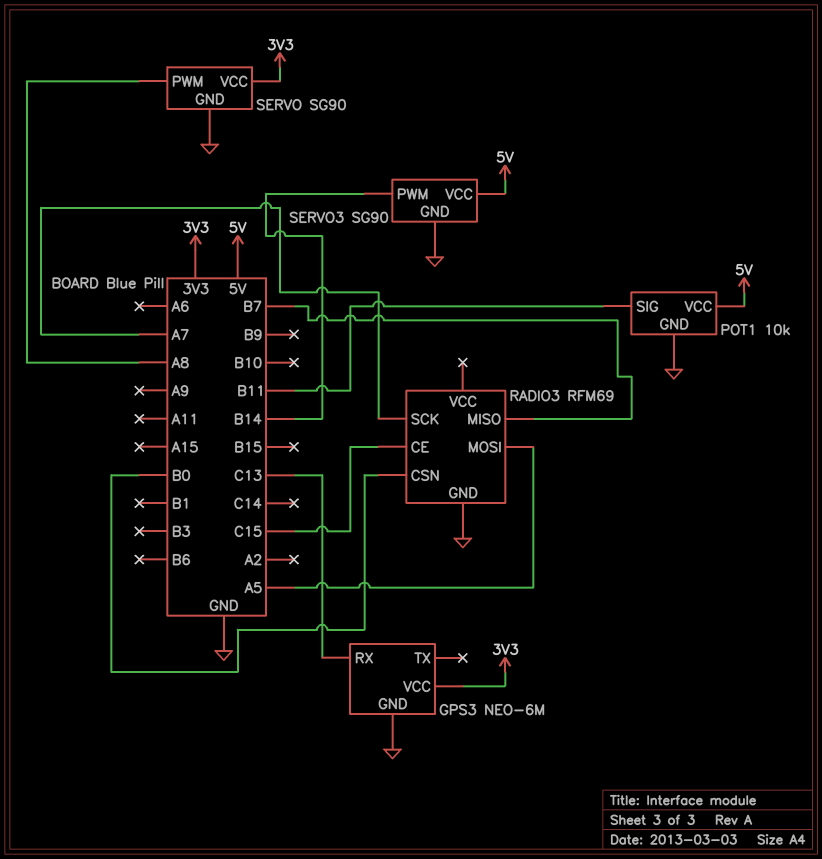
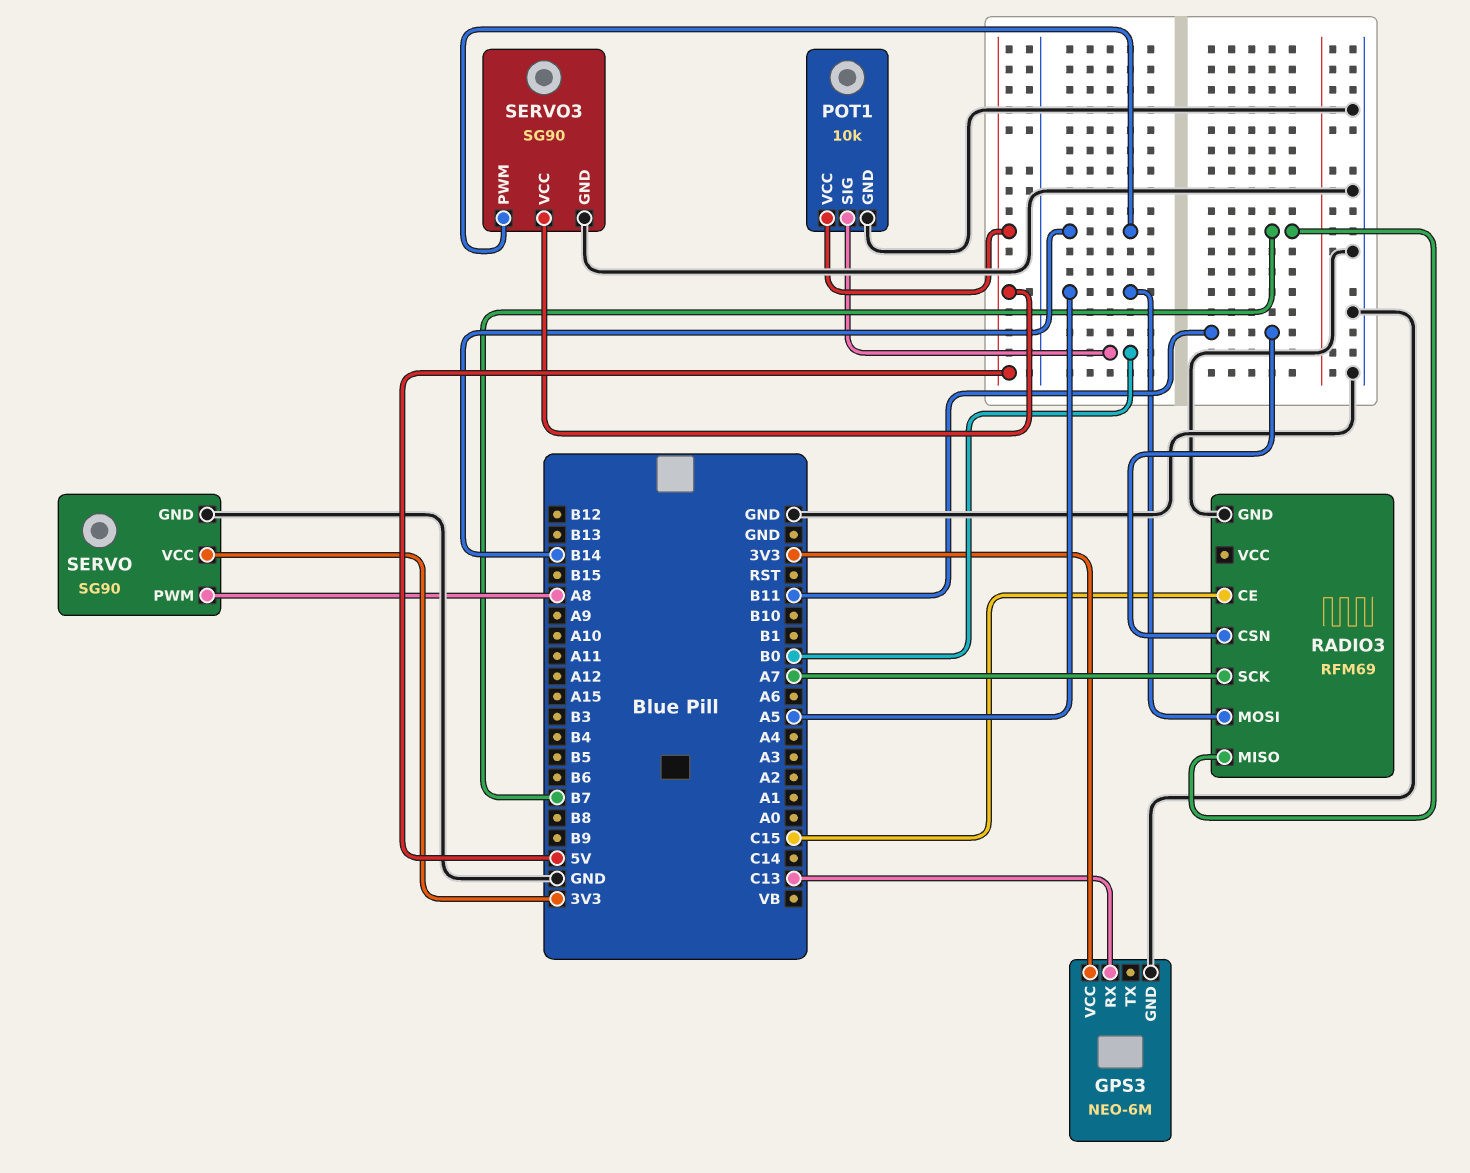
POT1 pin SIG: B11 -> B0
RADIO3 pin CSN: B0 -> B11

